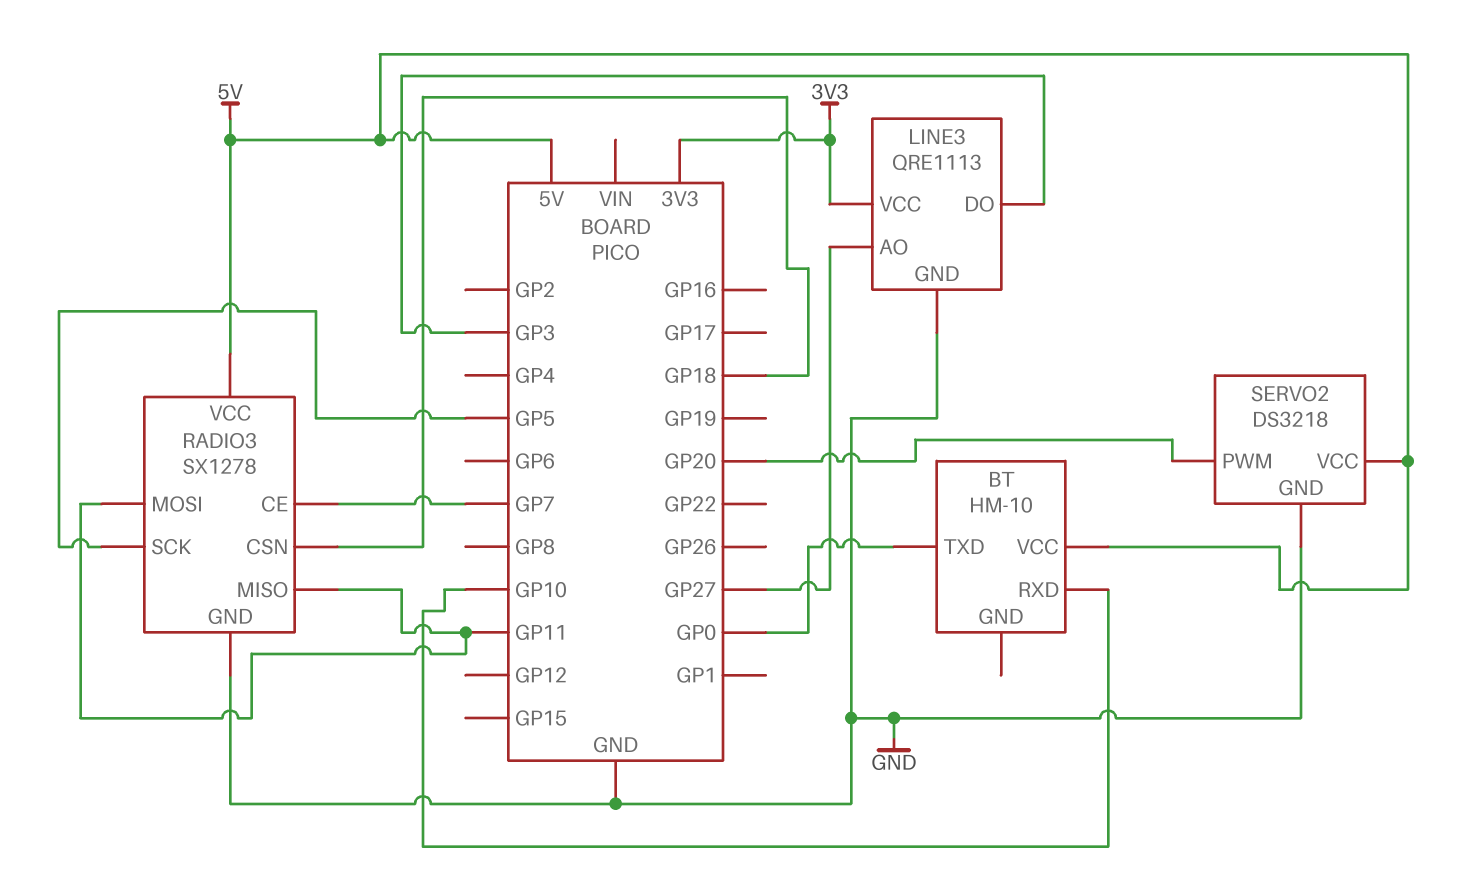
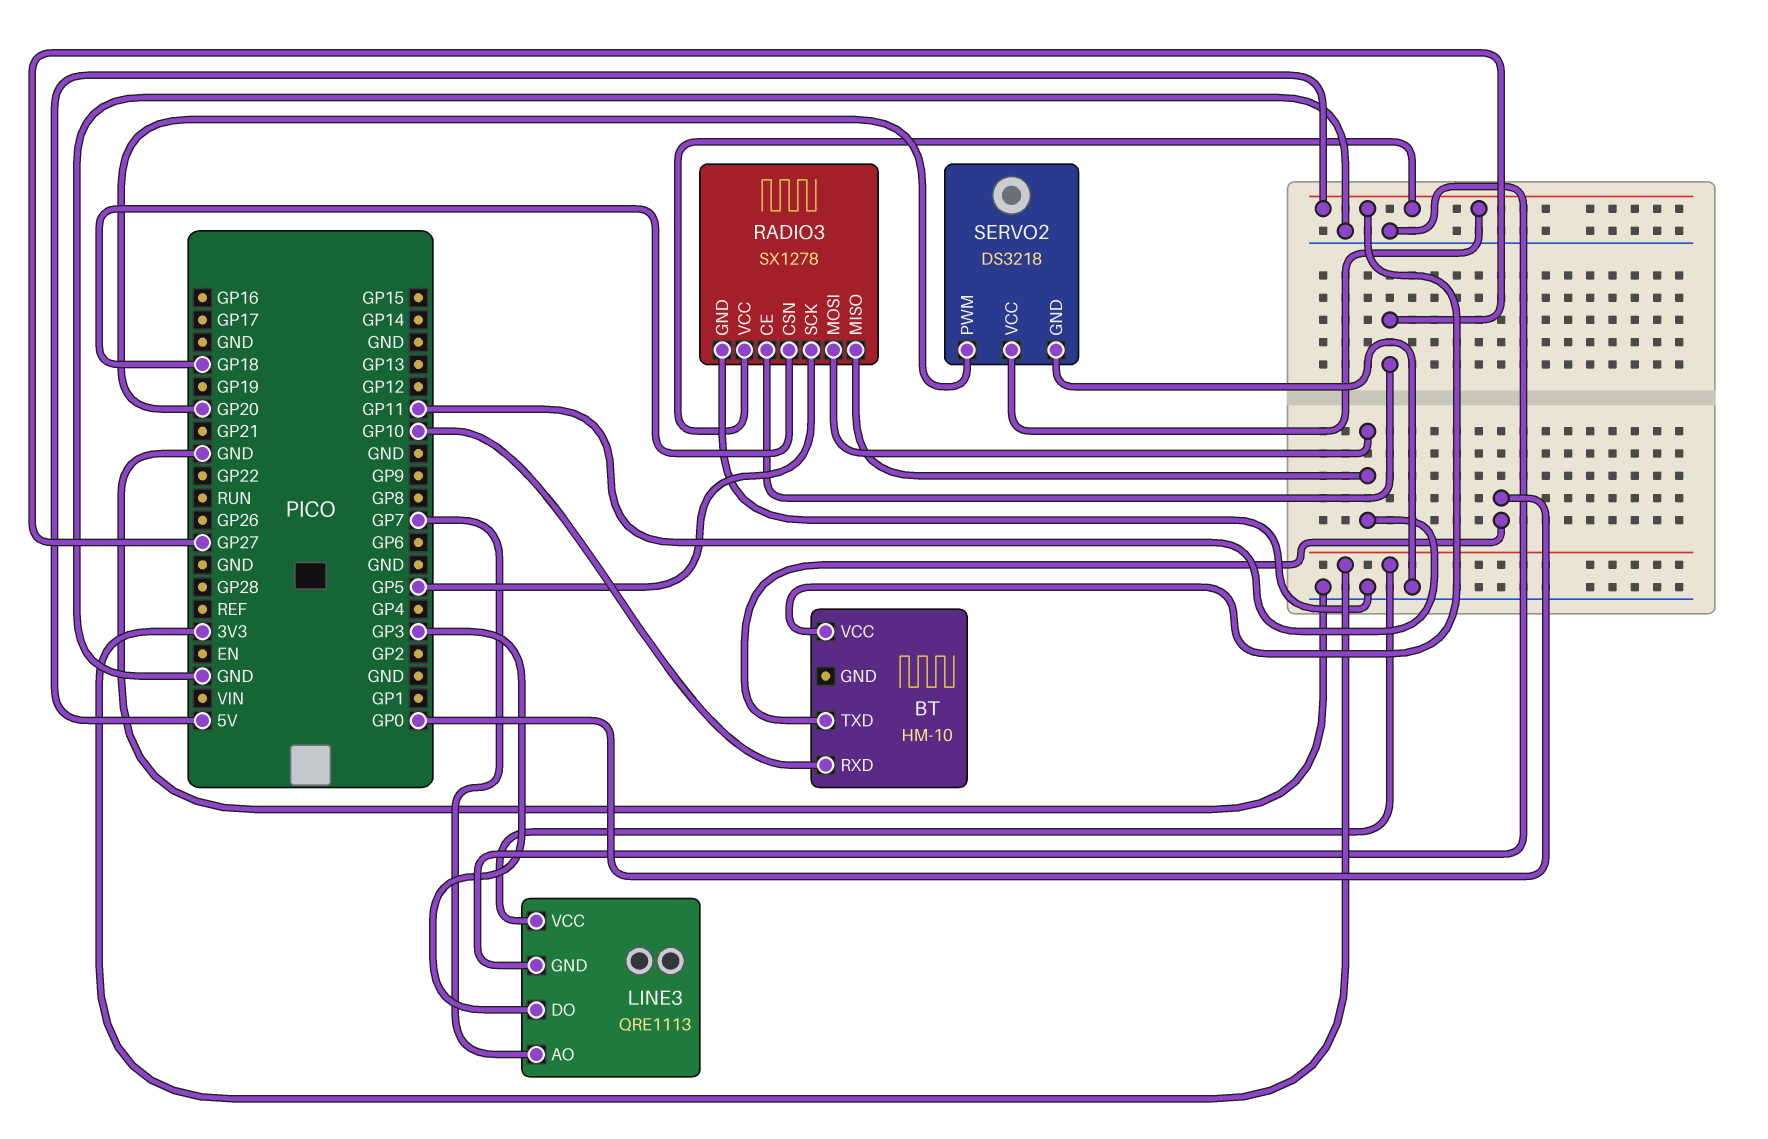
LINE3 pin AO: GP27 -> GP7
RADIO3 pin CE: GP7 -> GP27

